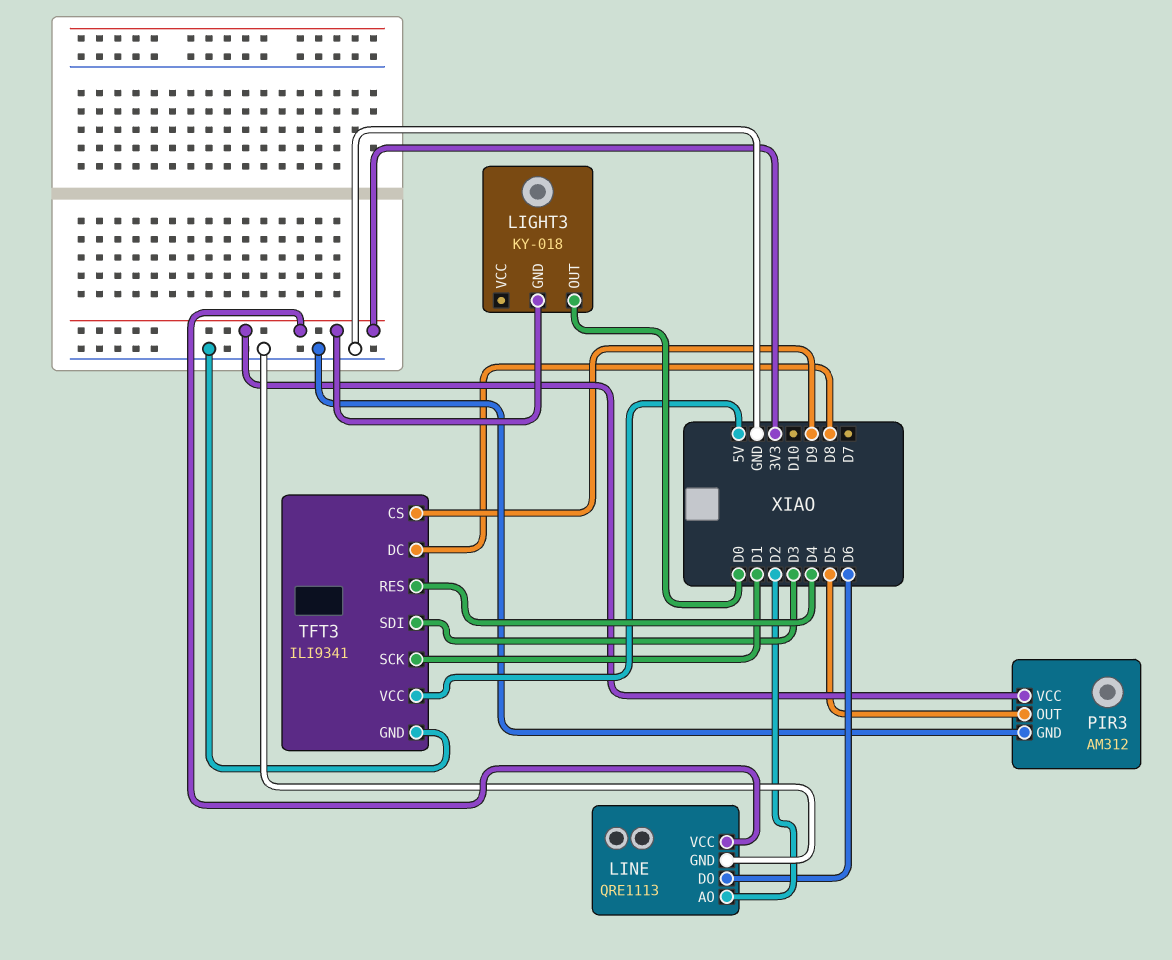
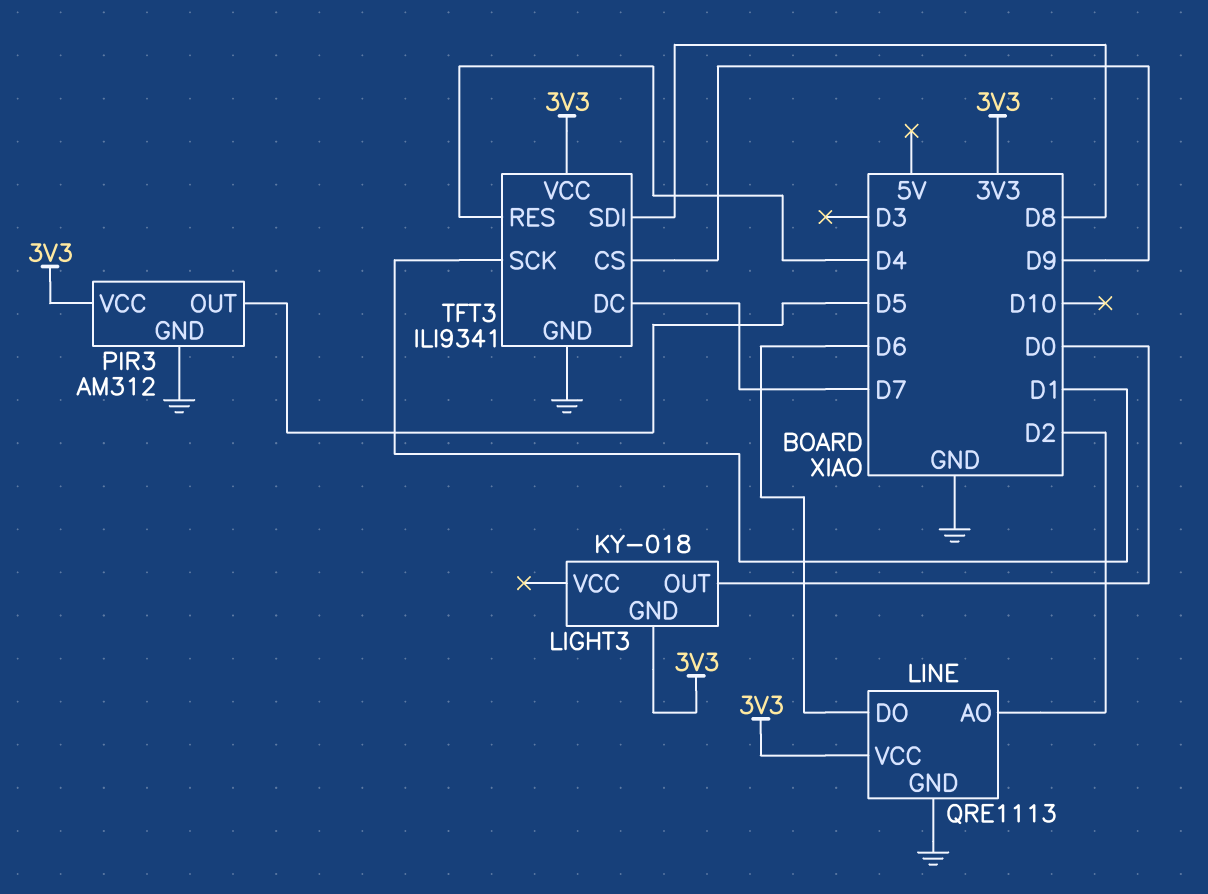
TFT3 pin DC: D8 -> D7
TFT3 pin SDI: D3 -> D8
TFT3 pin VCC: 5V -> 3V3

